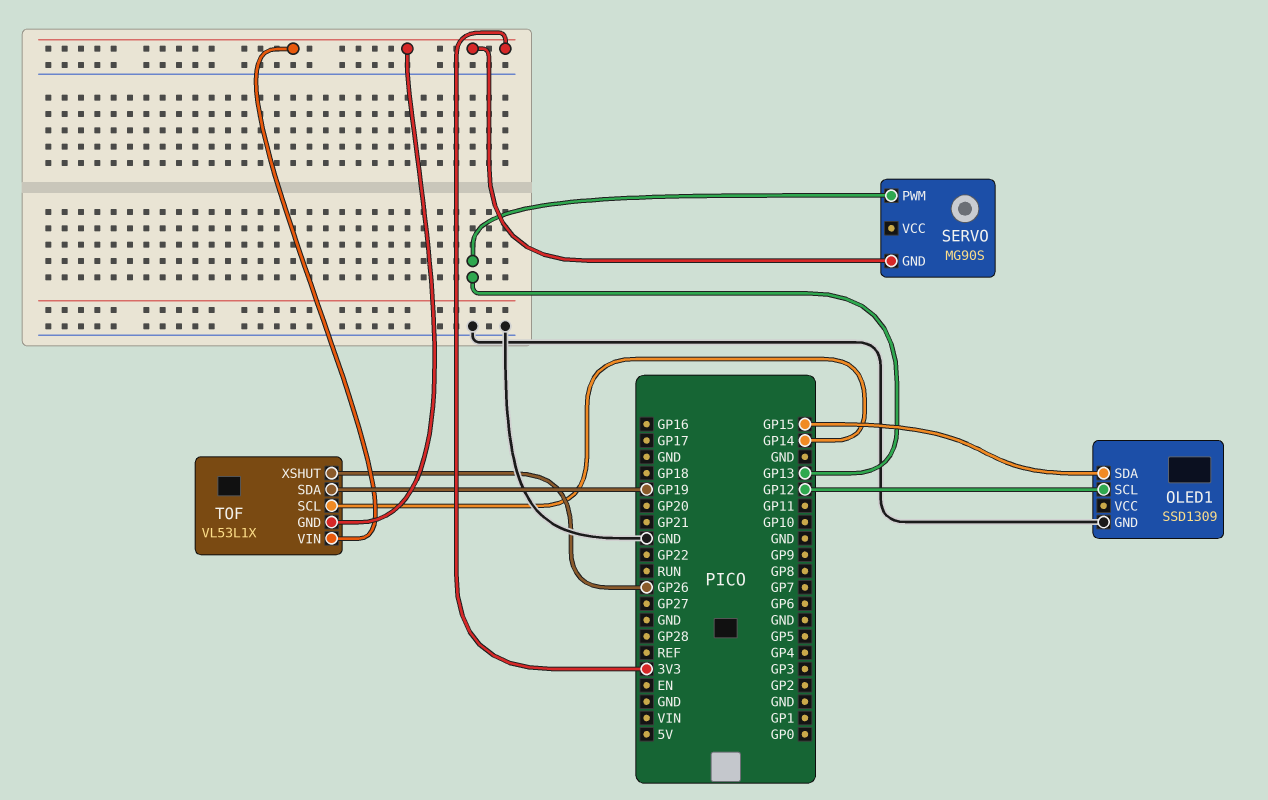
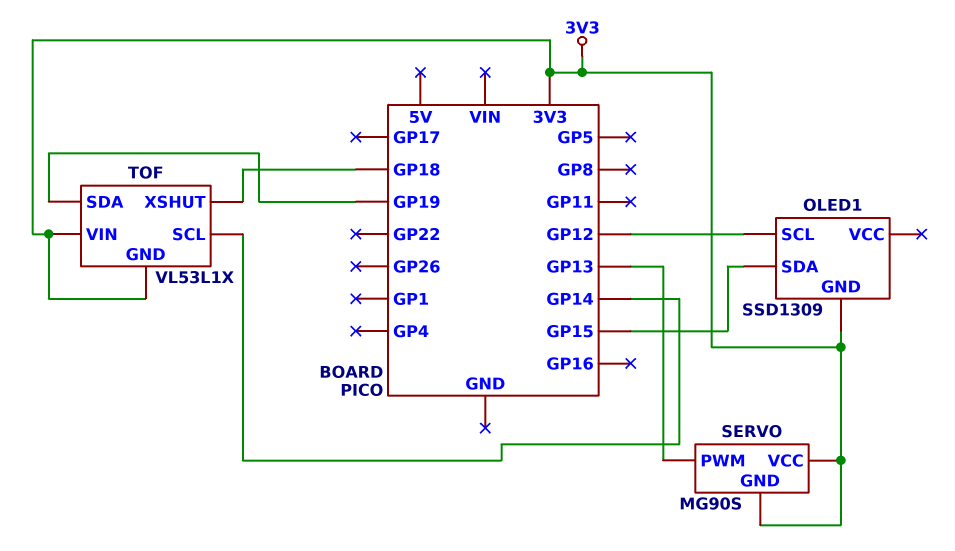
OLED1 pin GND: GND -> 3V3
SERVO pin VCC: none -> 3V3
TOF pin XSHUT: GP26 -> GP18

